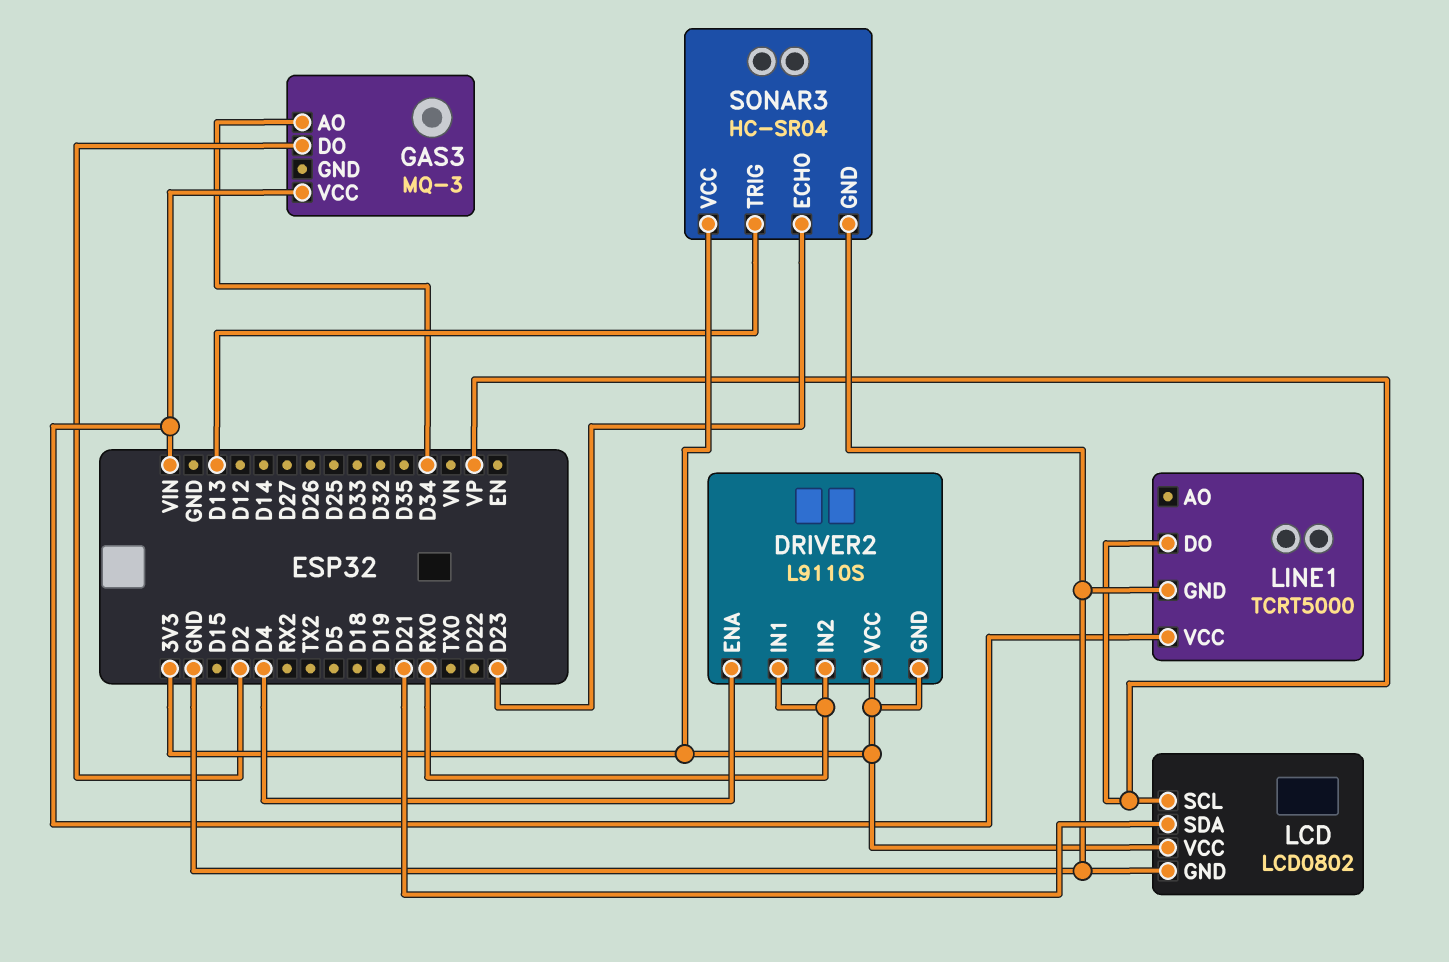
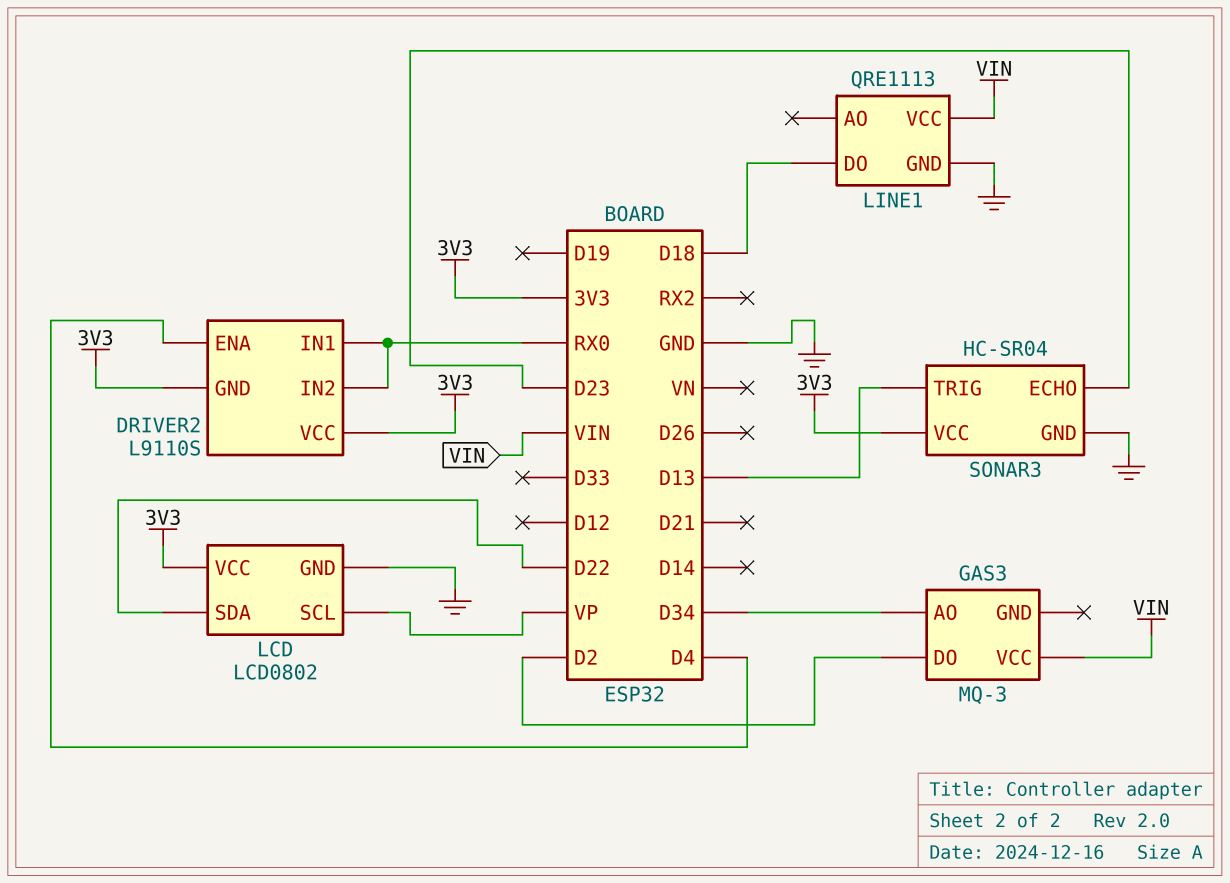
LCD pin SDA: D21 -> D22
LINE1: TCRT5000 -> QRE1113
LINE1 pin DO: VP -> D18

